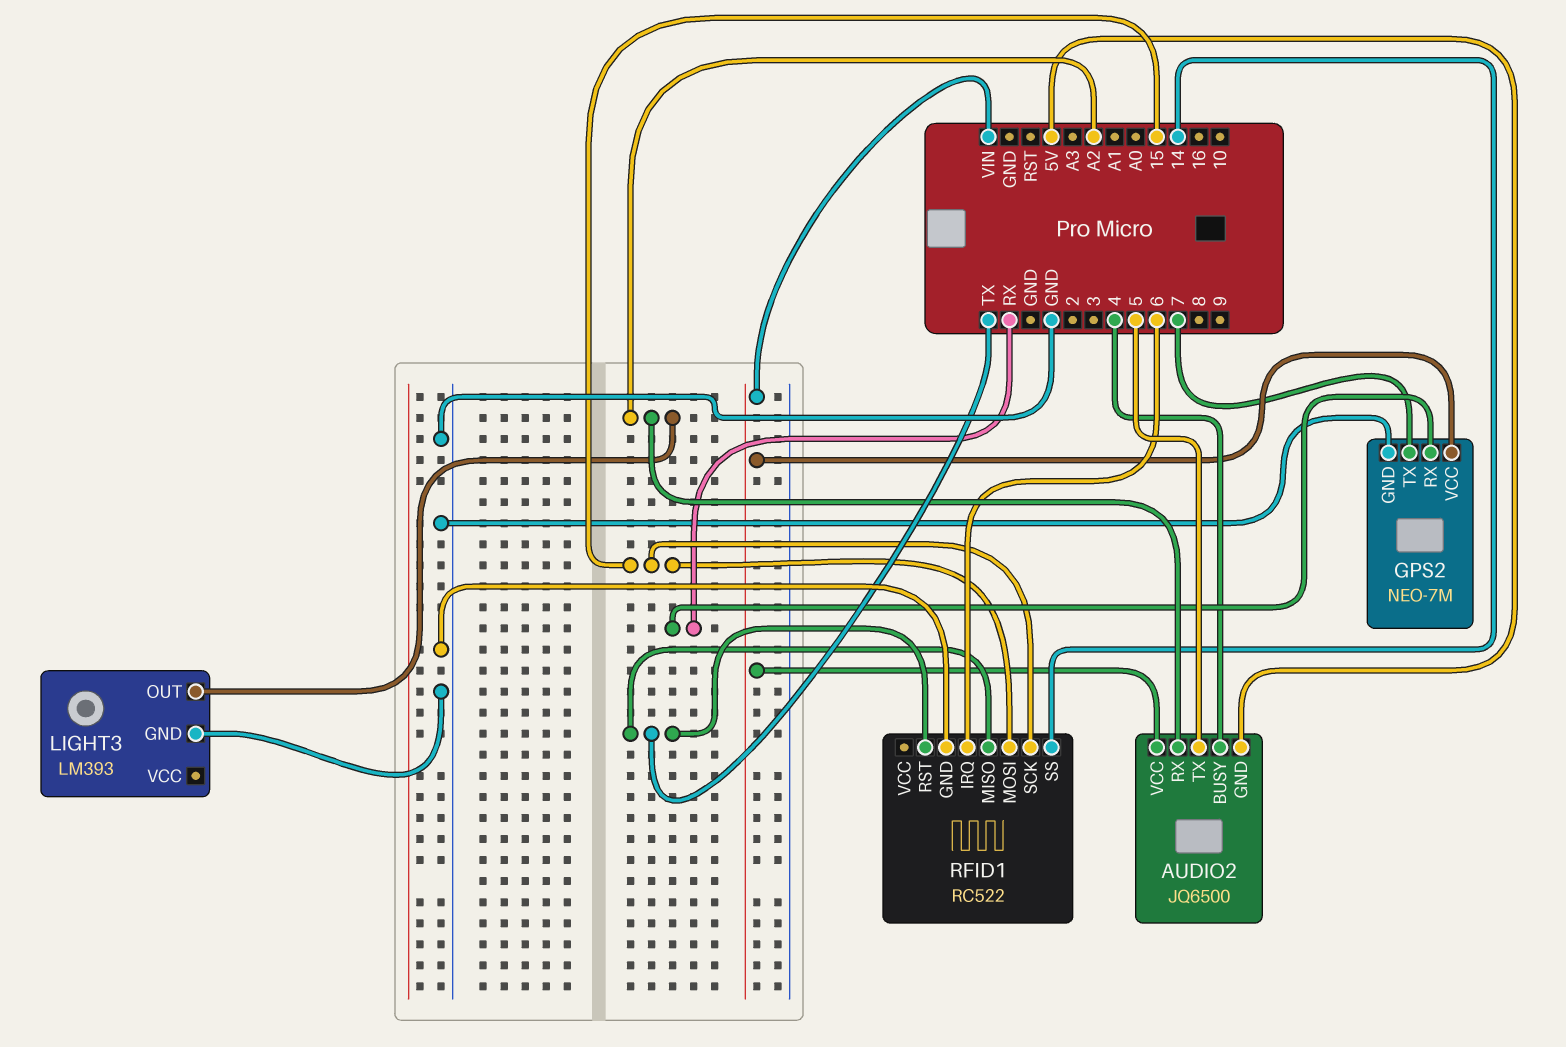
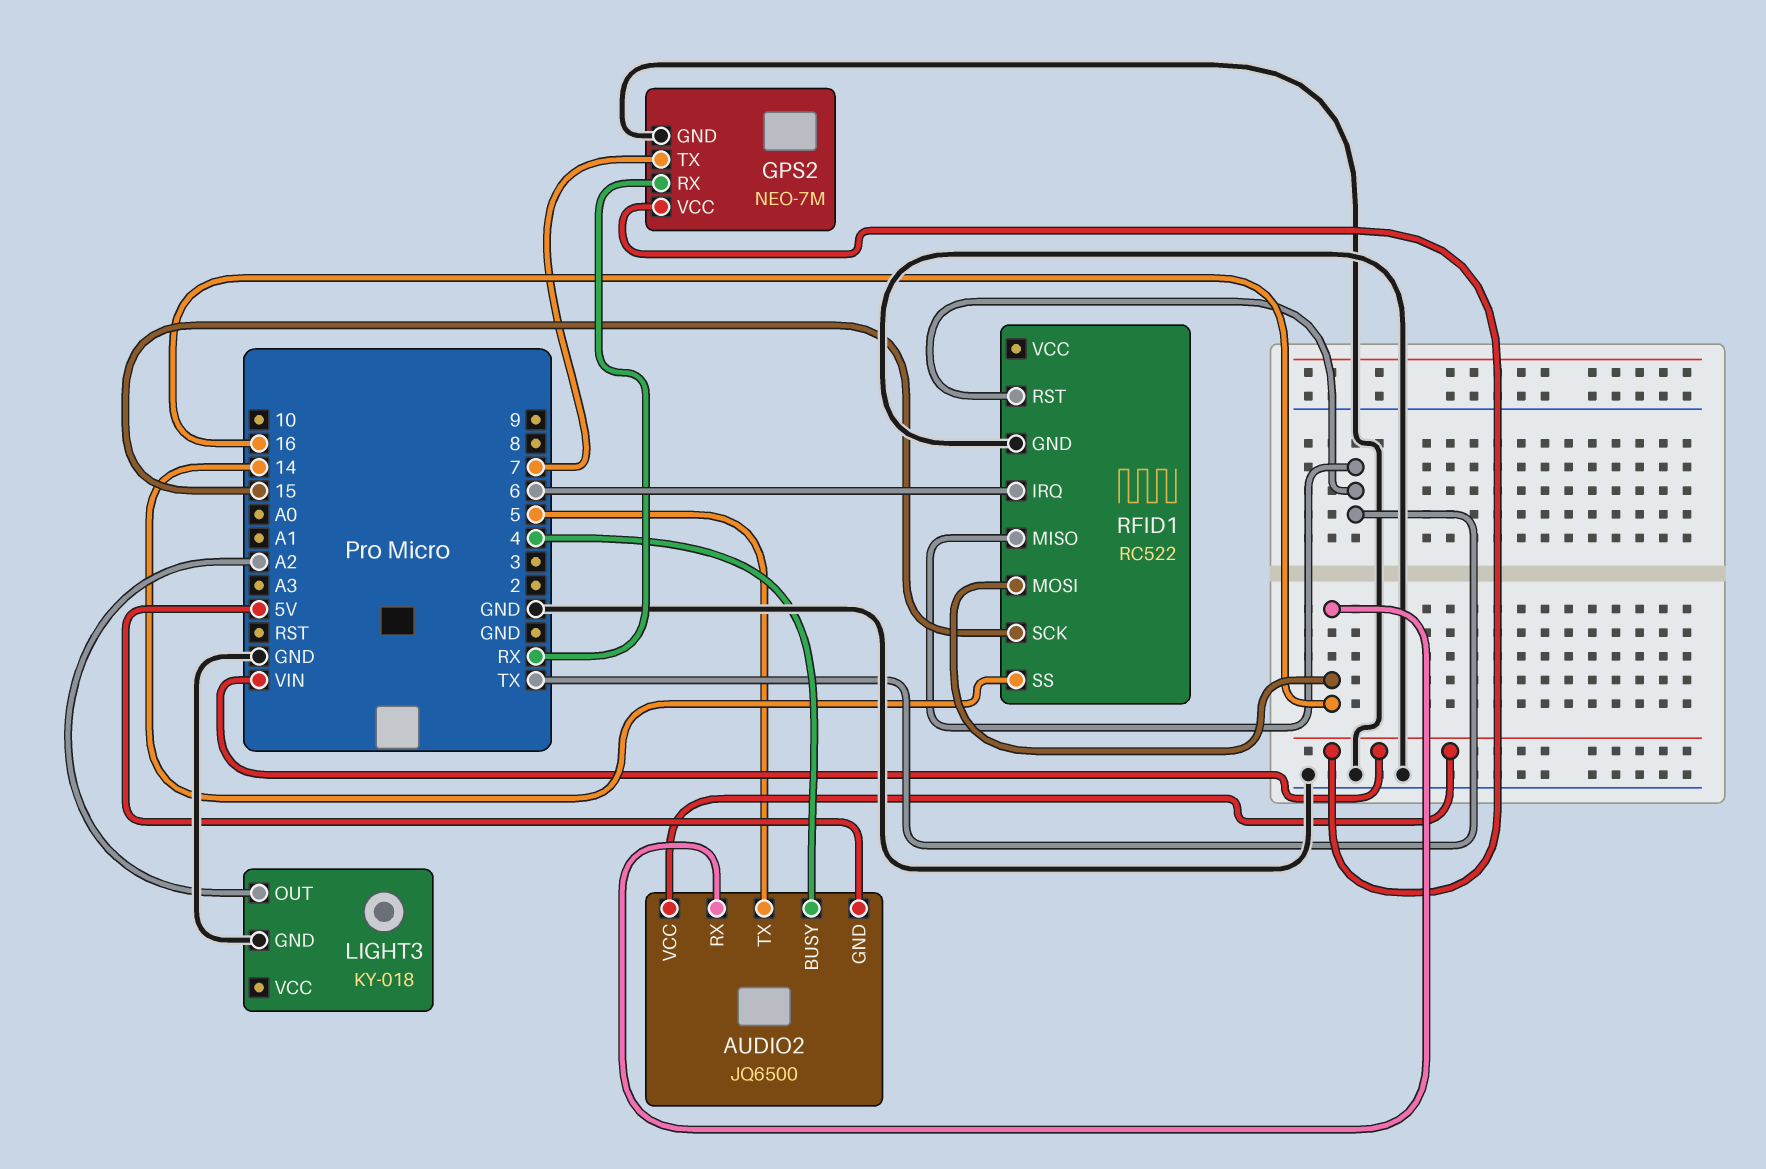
AUDIO2 pin RX: A2 -> 16
LIGHT3: LM393 -> KY-018
RFID1 pin MOSI: 15 -> 16

